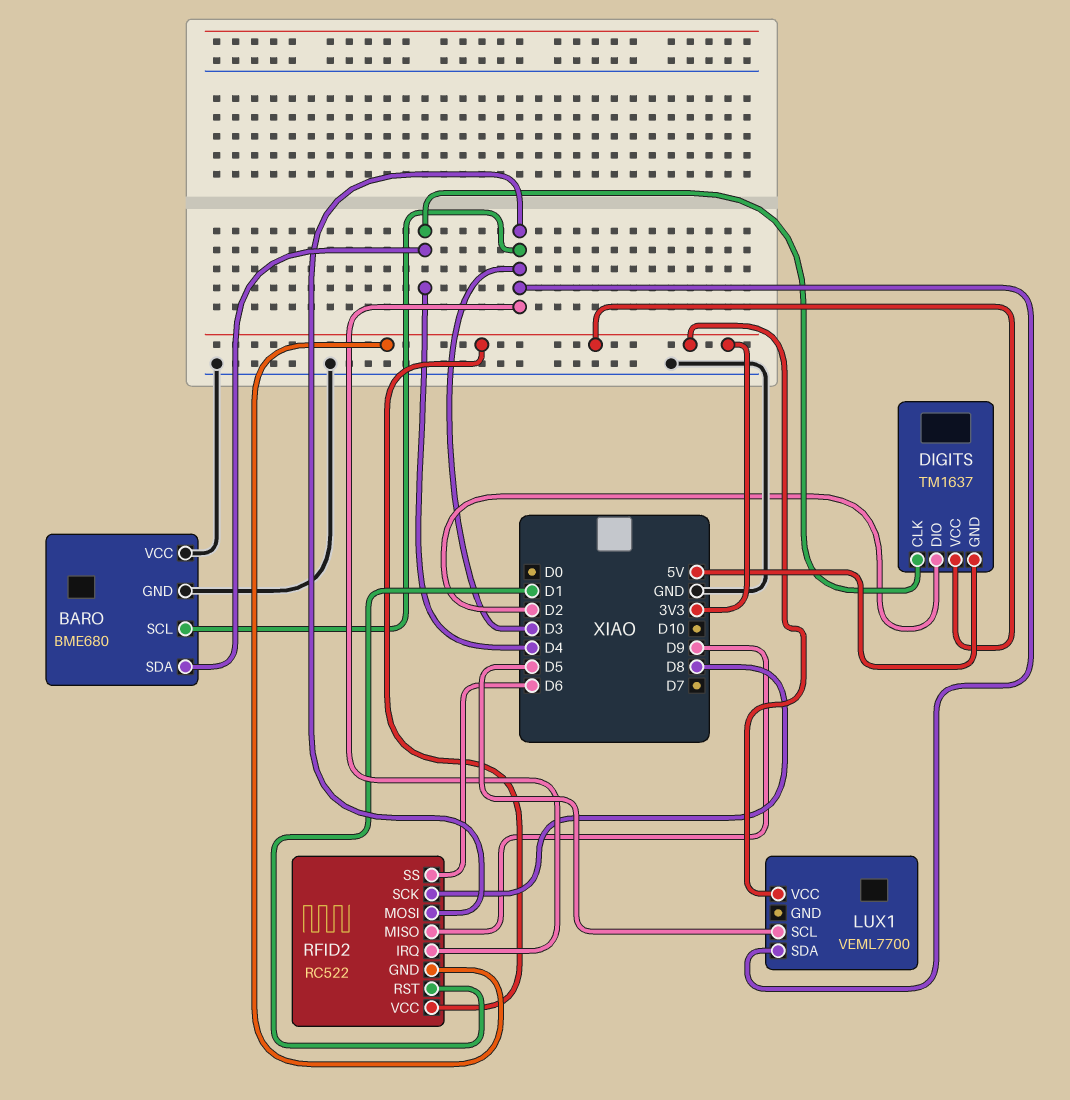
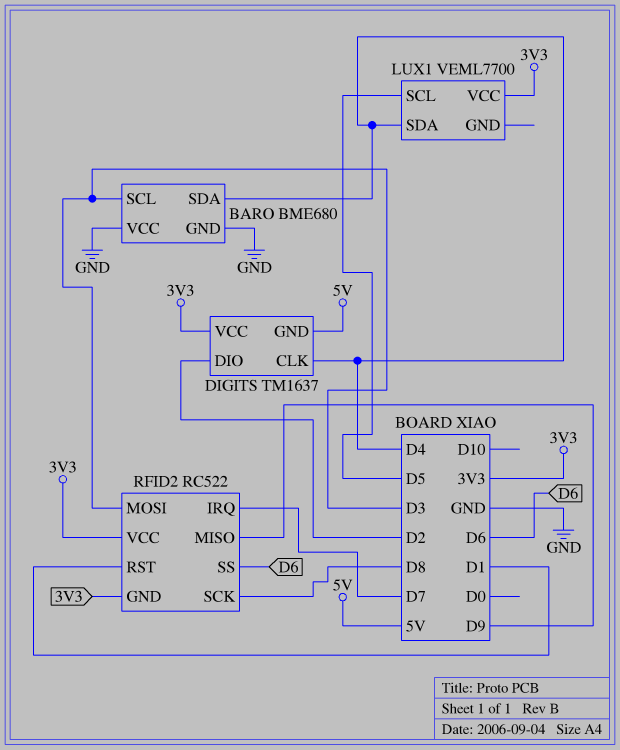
LUX1 pin SDA: D3 -> D4
RFID2 pin IRQ: D3 -> D7

